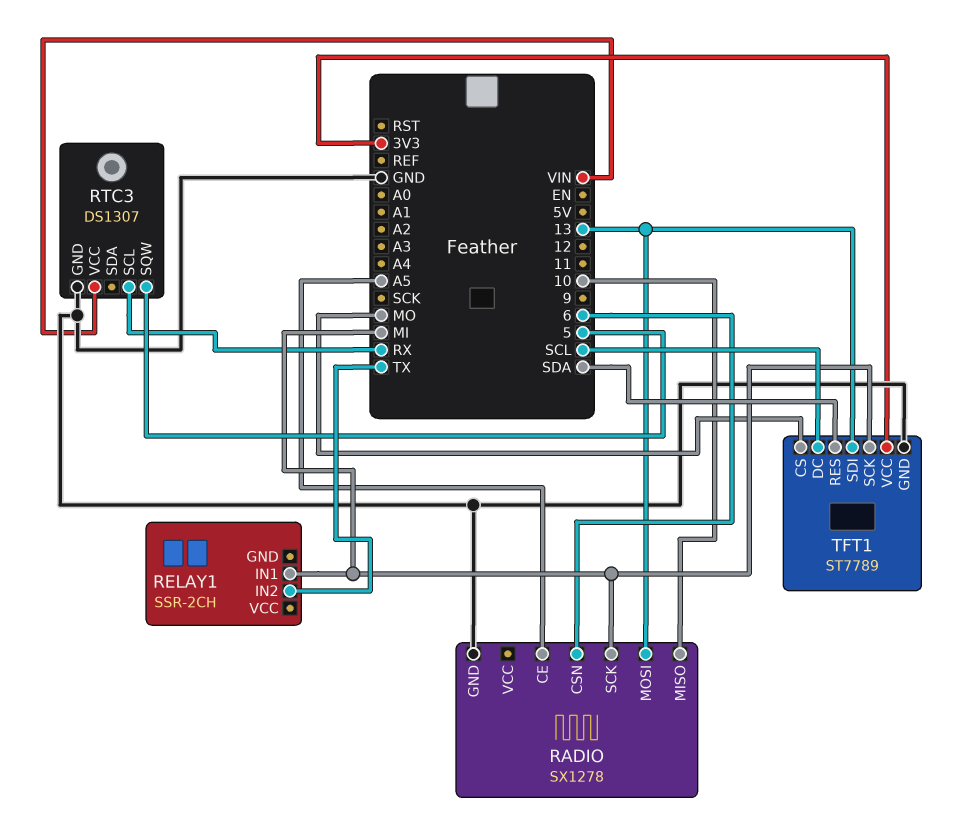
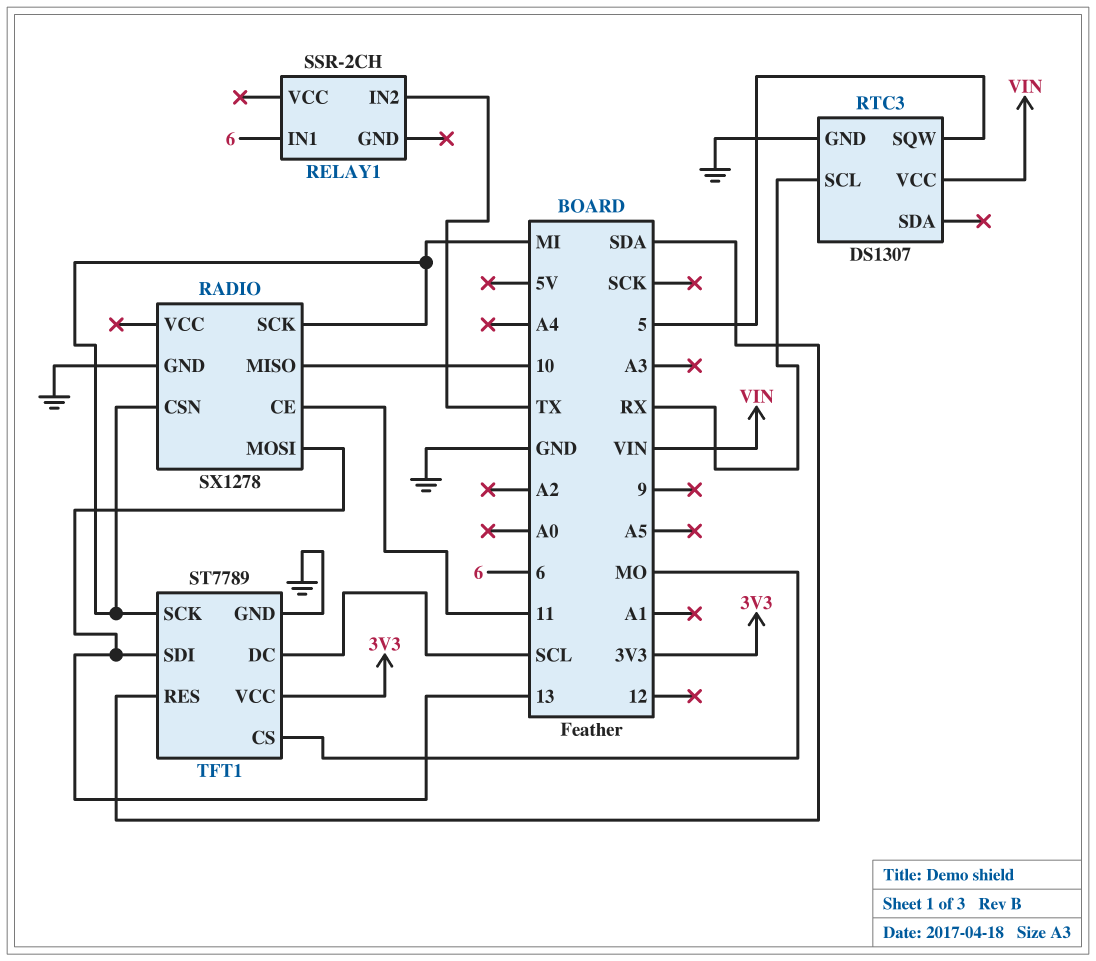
RADIO pin CE: A5 -> 11
RADIO pin CSN: 6 -> MI
RELAY1 pin IN1: MI -> 6

